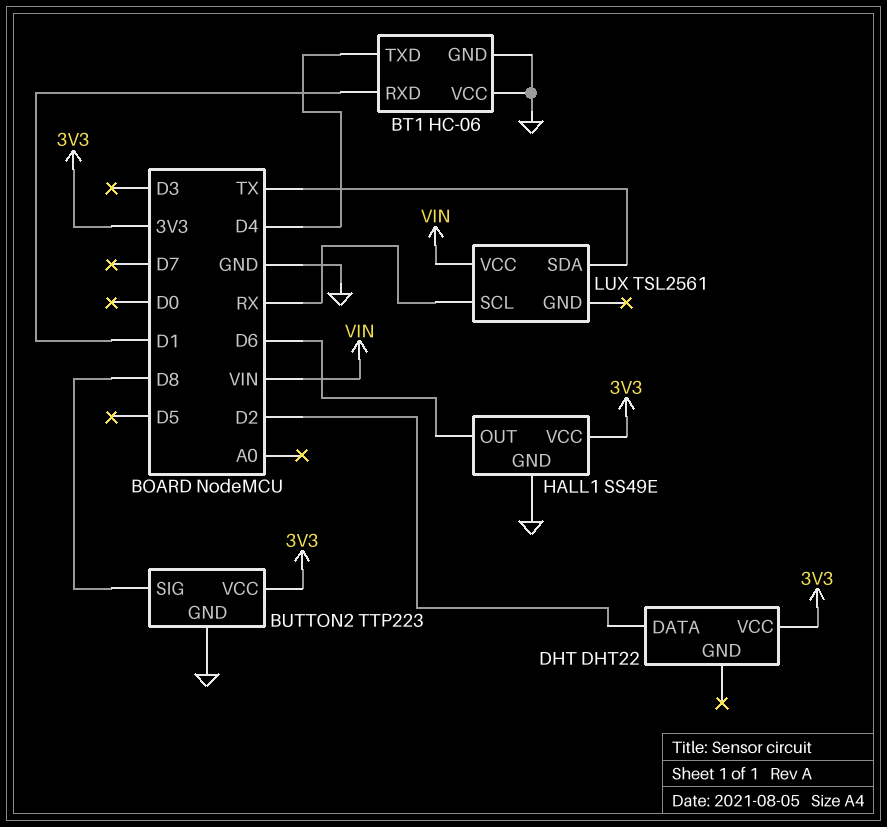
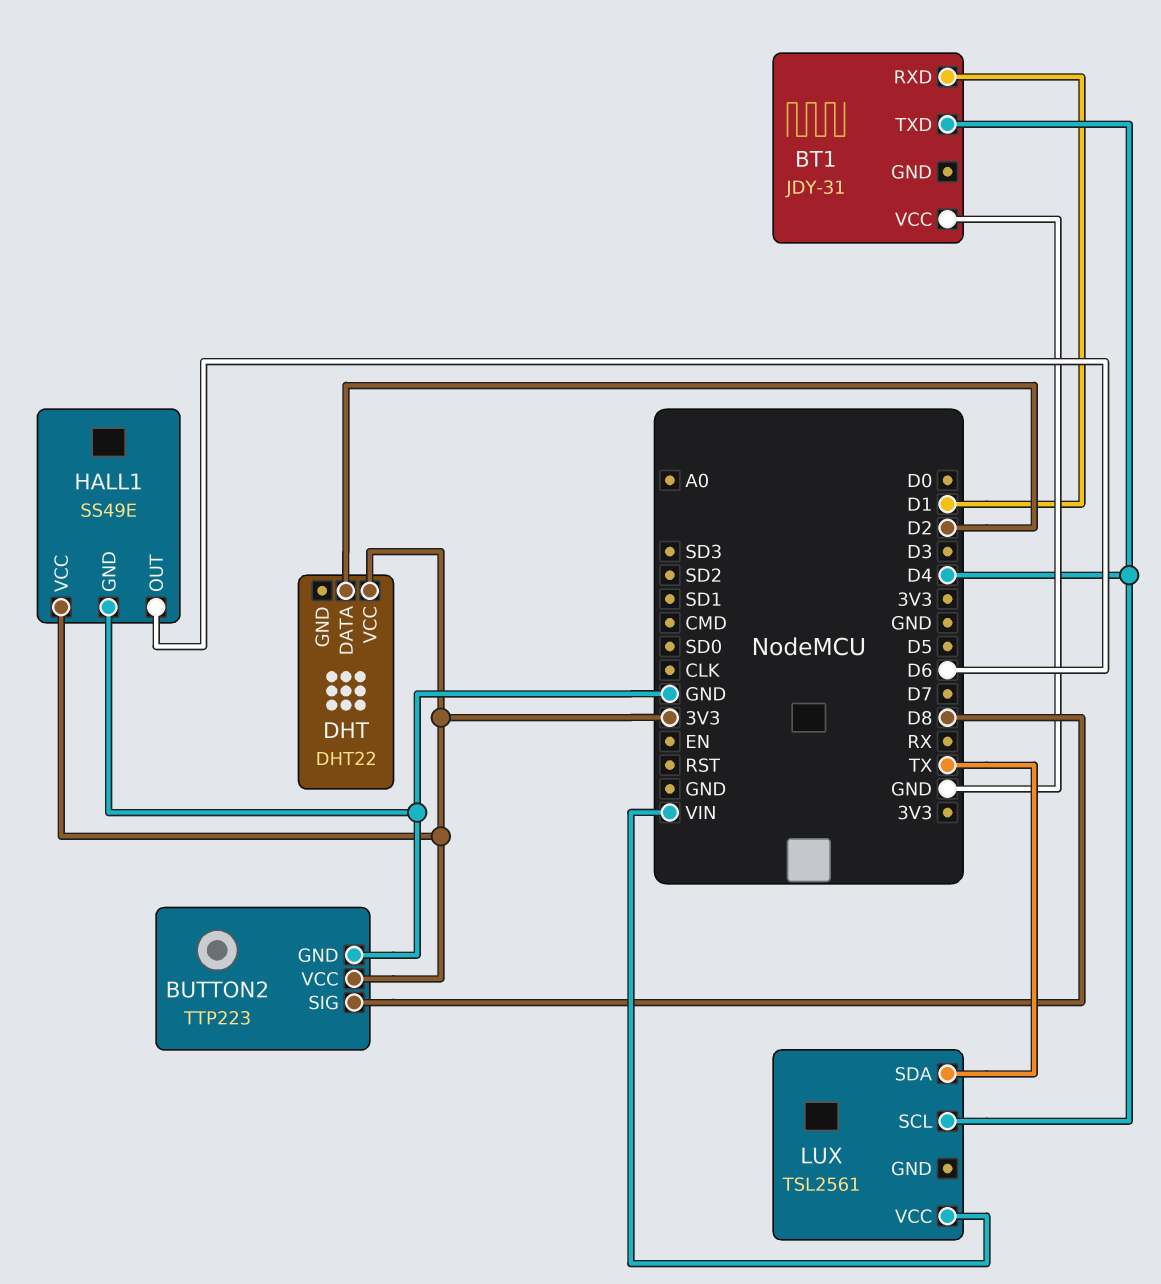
BT1: HC-06 -> JDY-31
BT1 pin GND: GND -> none
LUX pin SCL: RX -> D4

